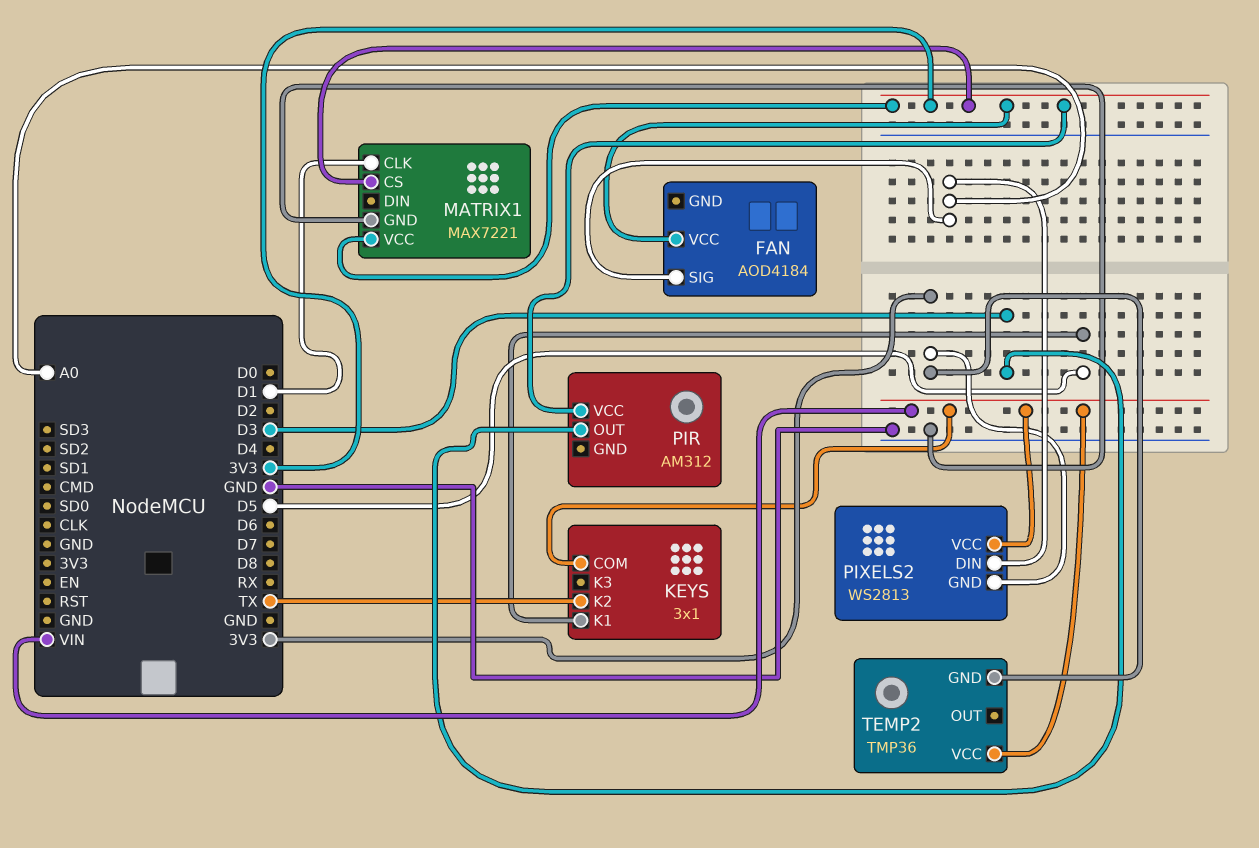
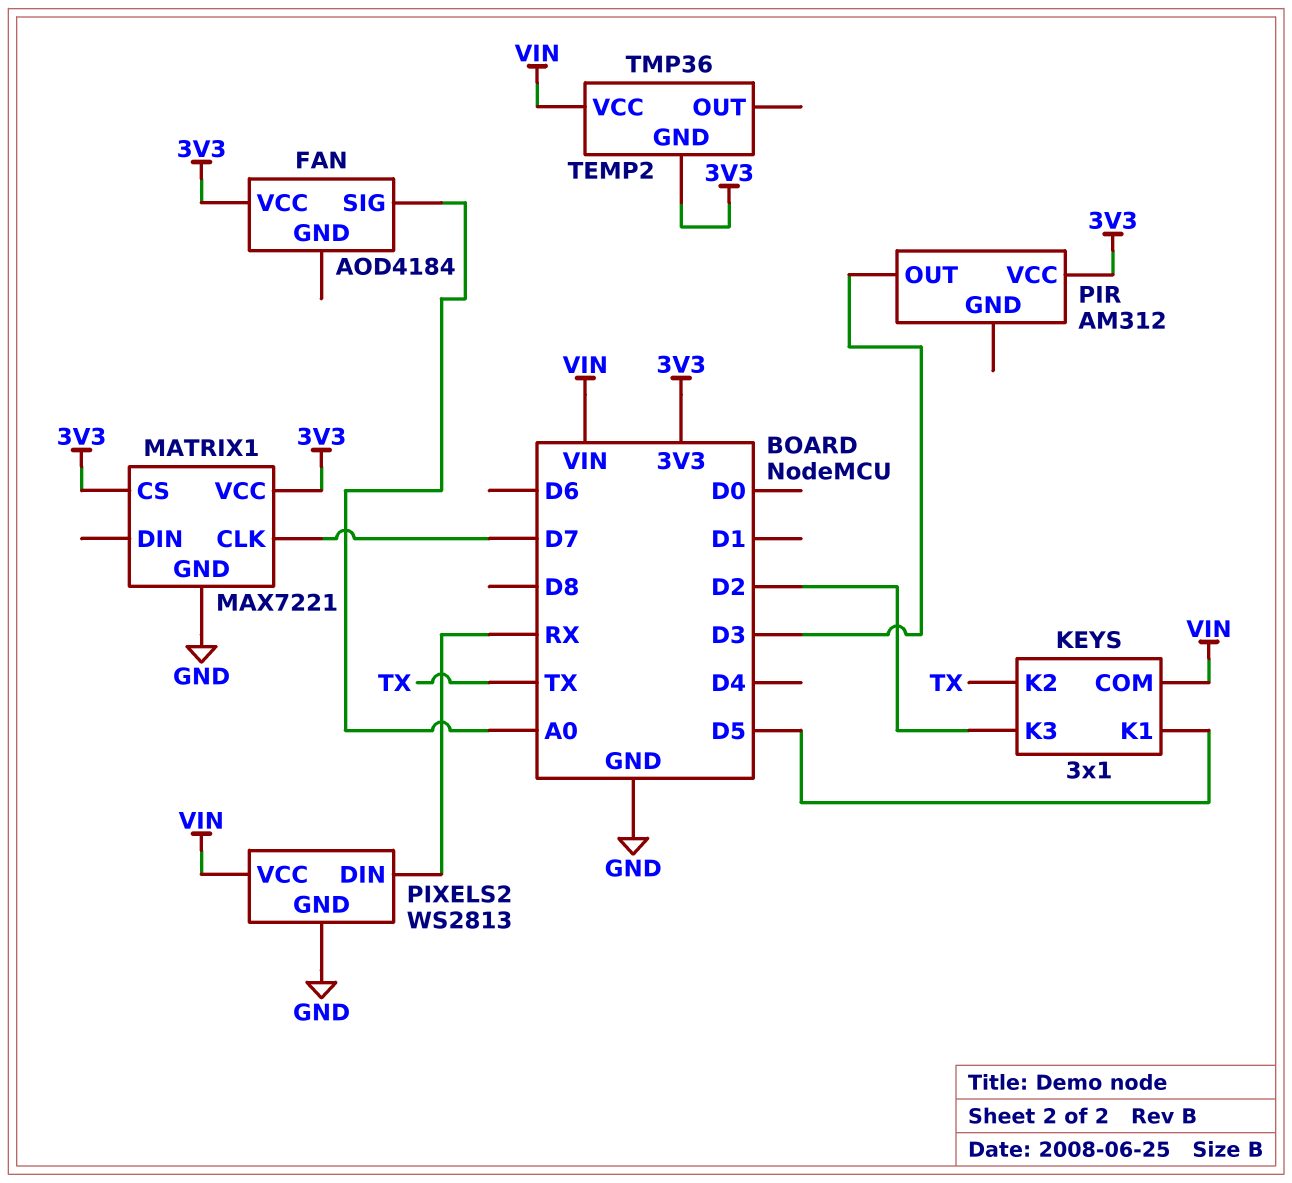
KEYS pin K3: none -> D2
MATRIX1 pin CLK: D1 -> D7
PIXELS2 pin DIN: A0 -> RX
PIXELS2 pin GND: 3V3 -> GND

